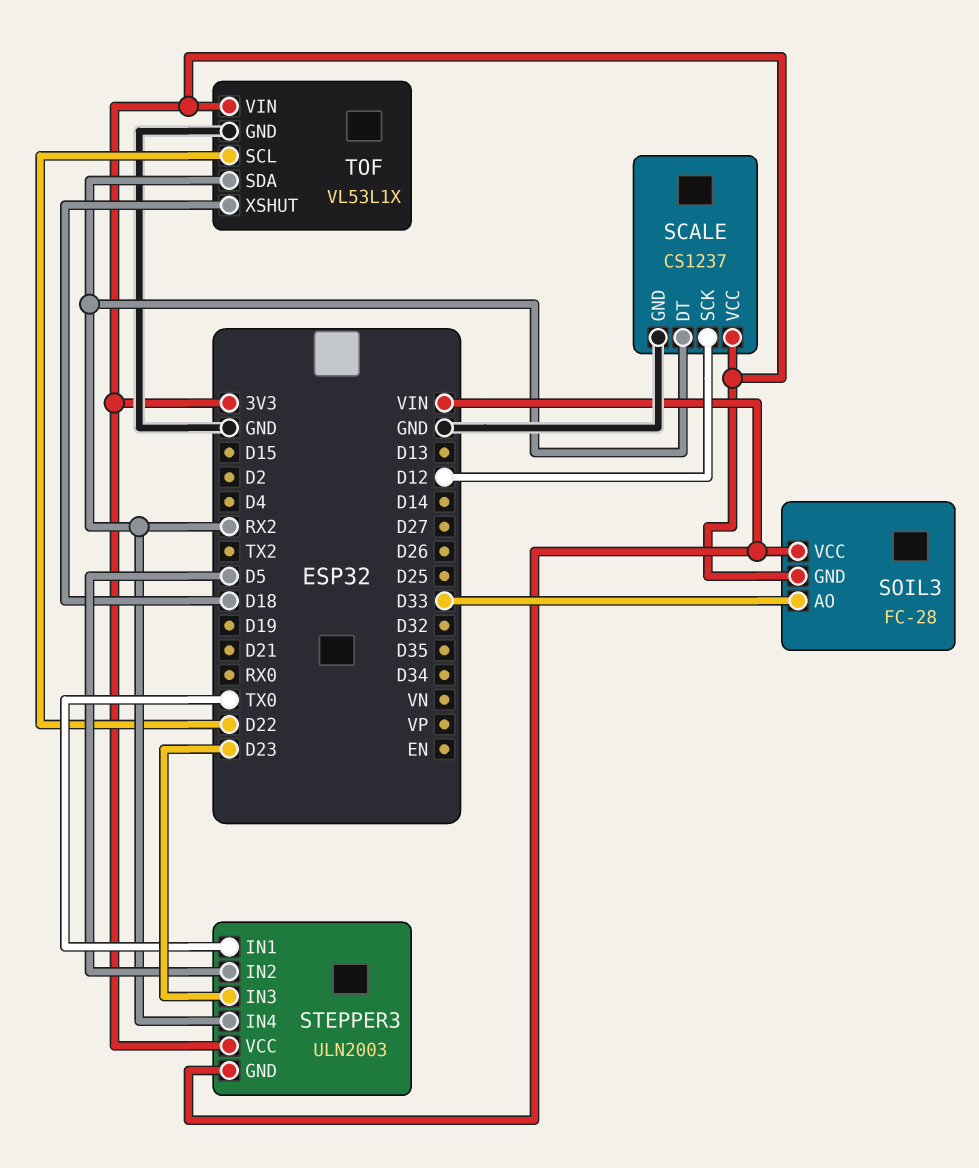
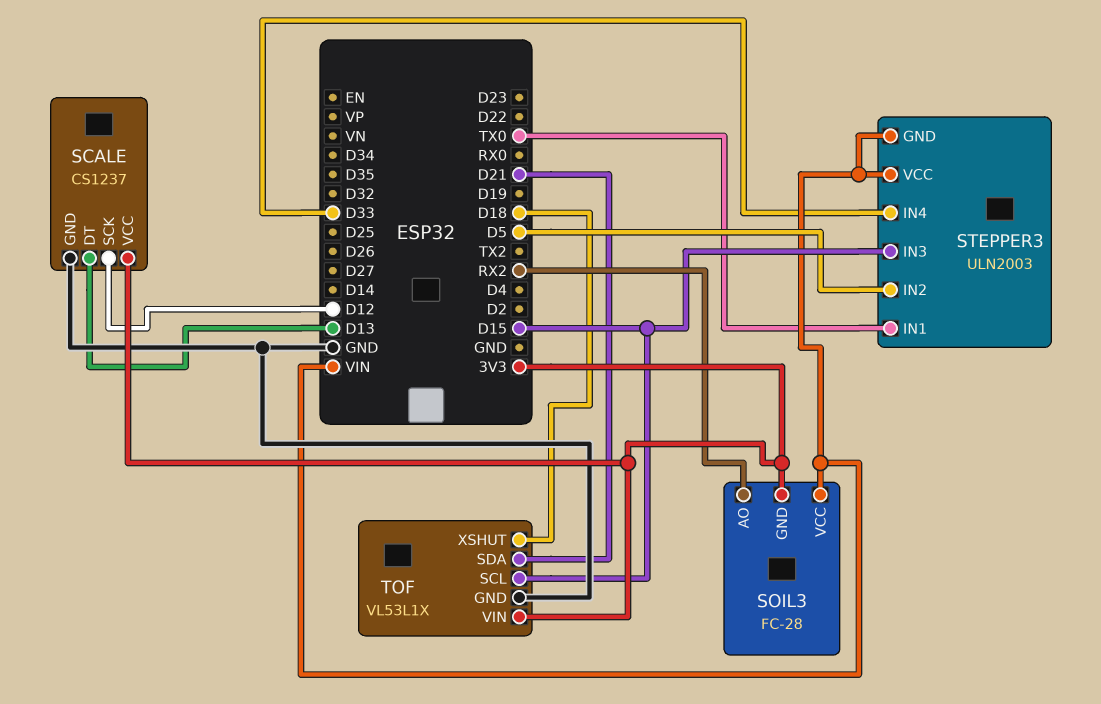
SCALE pin DT: RX2 -> D13
SOIL3 pin AO: D33 -> RX2
STEPPER3 pin IN3: D23 -> D15
STEPPER3 pin IN4: RX2 -> D33
STEPPER3 pin VCC: 3V3 -> VIN
TOF pin SCL: D22 -> D15
TOF pin SDA: RX2 -> D21

